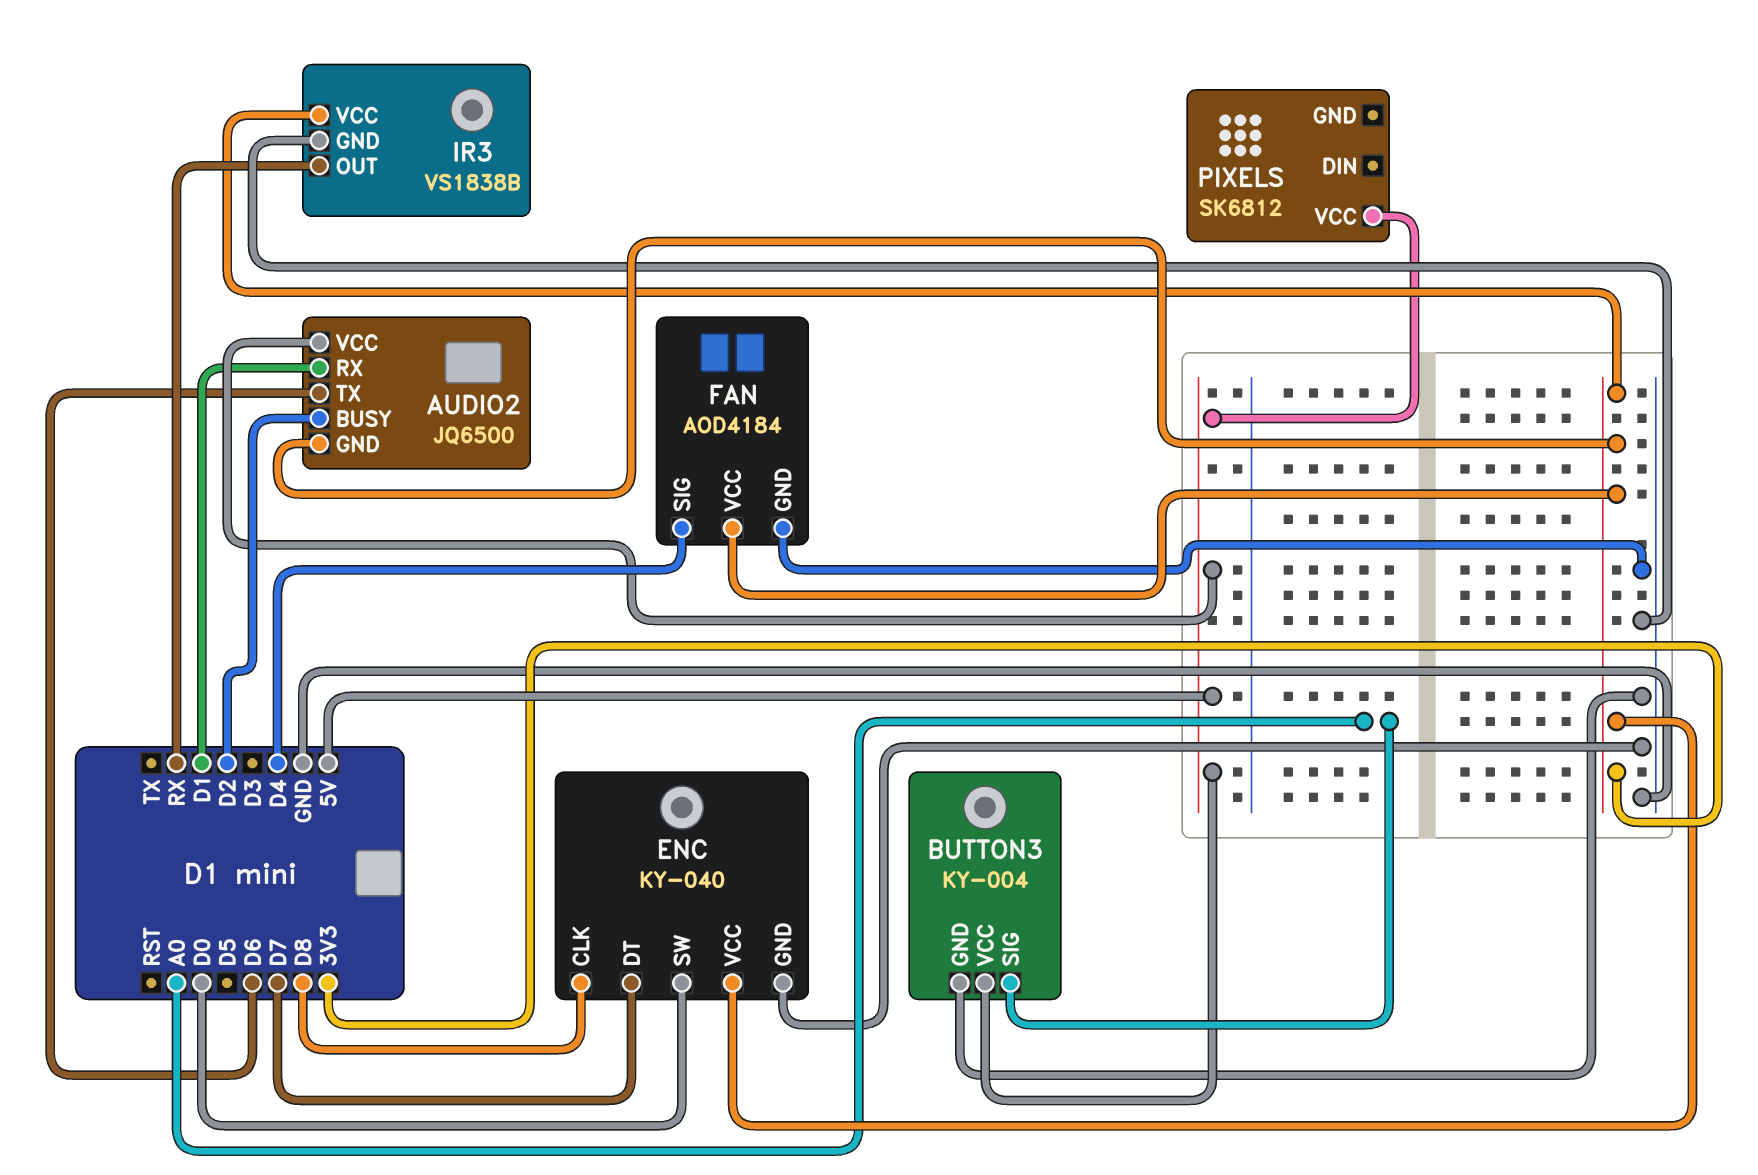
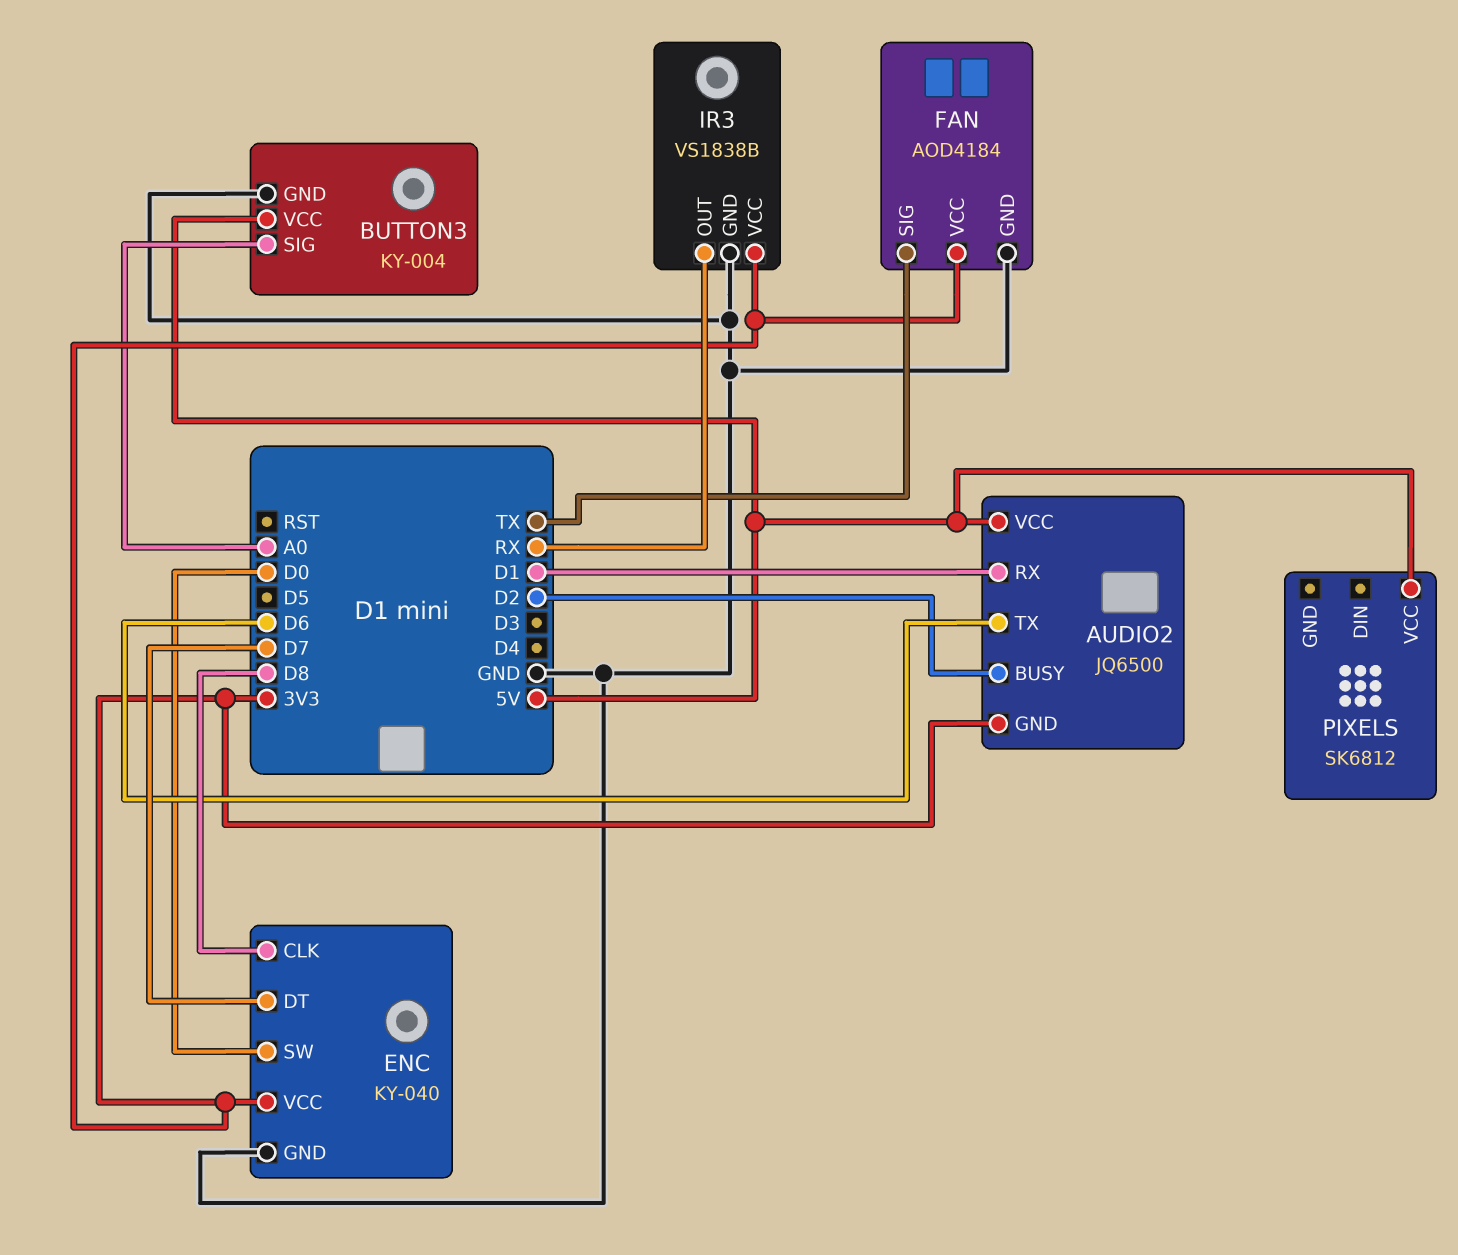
FAN pin SIG: D4 -> TX

